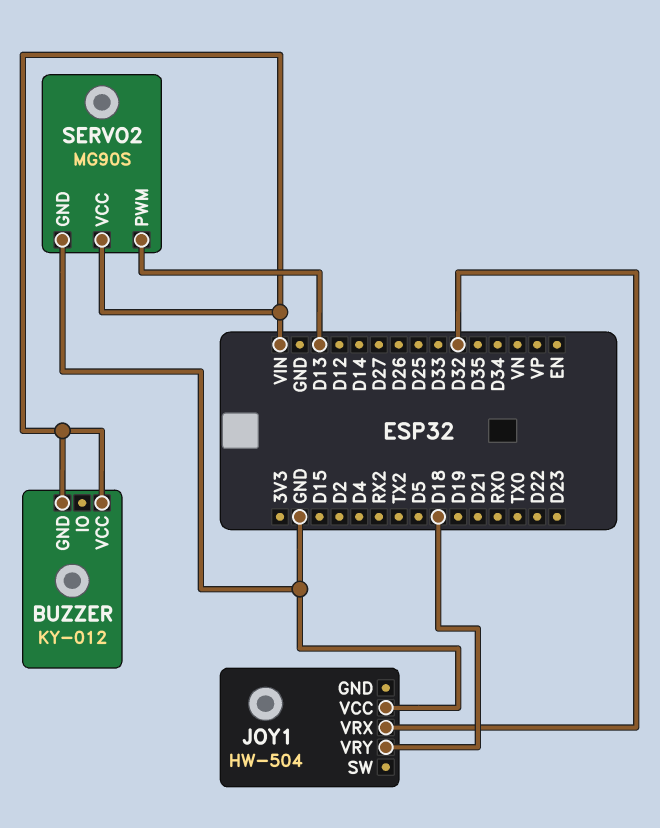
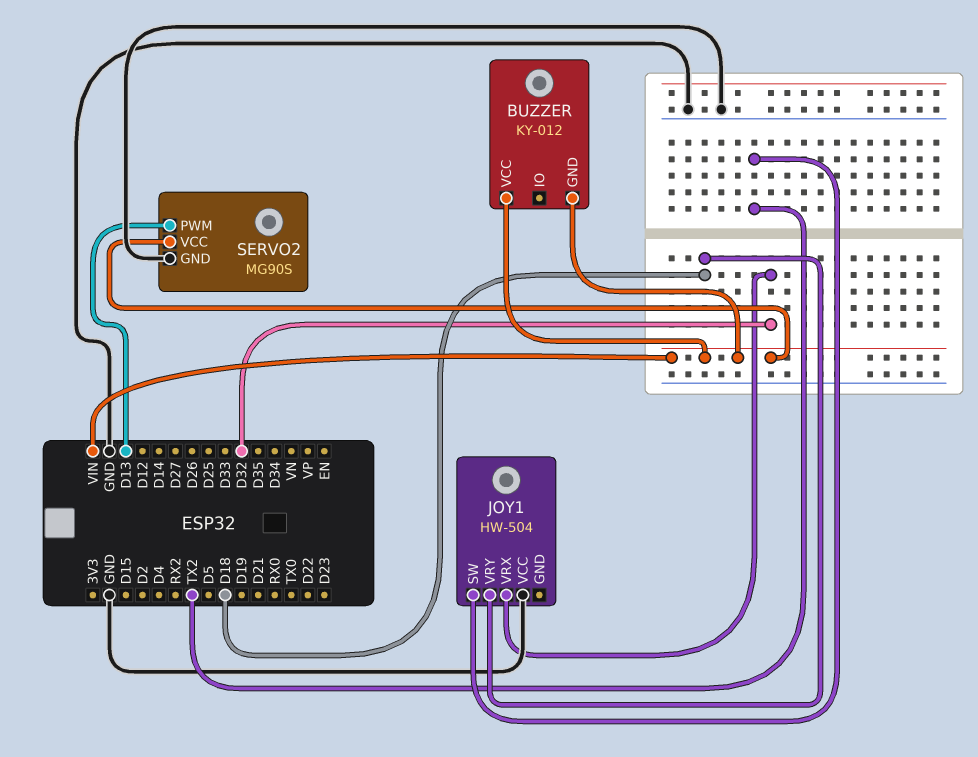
JOY1 pin SW: none -> TX2

